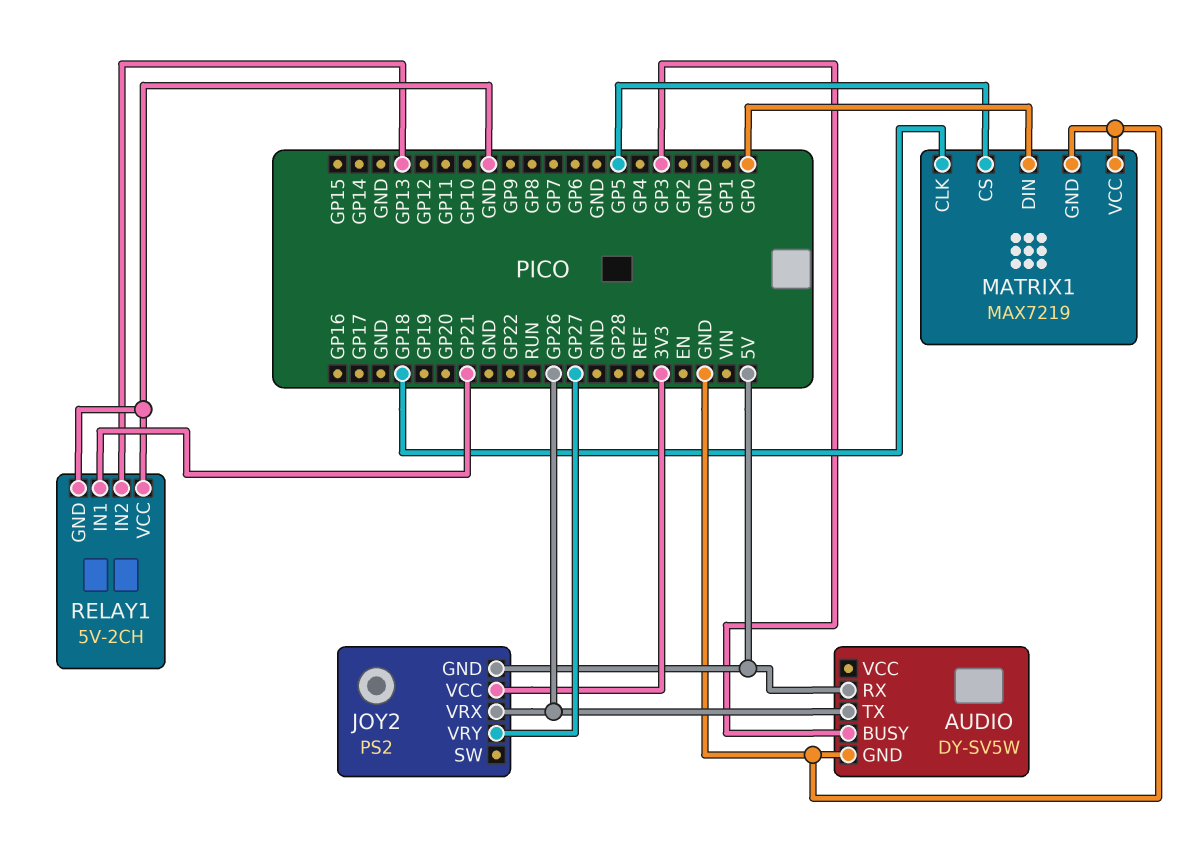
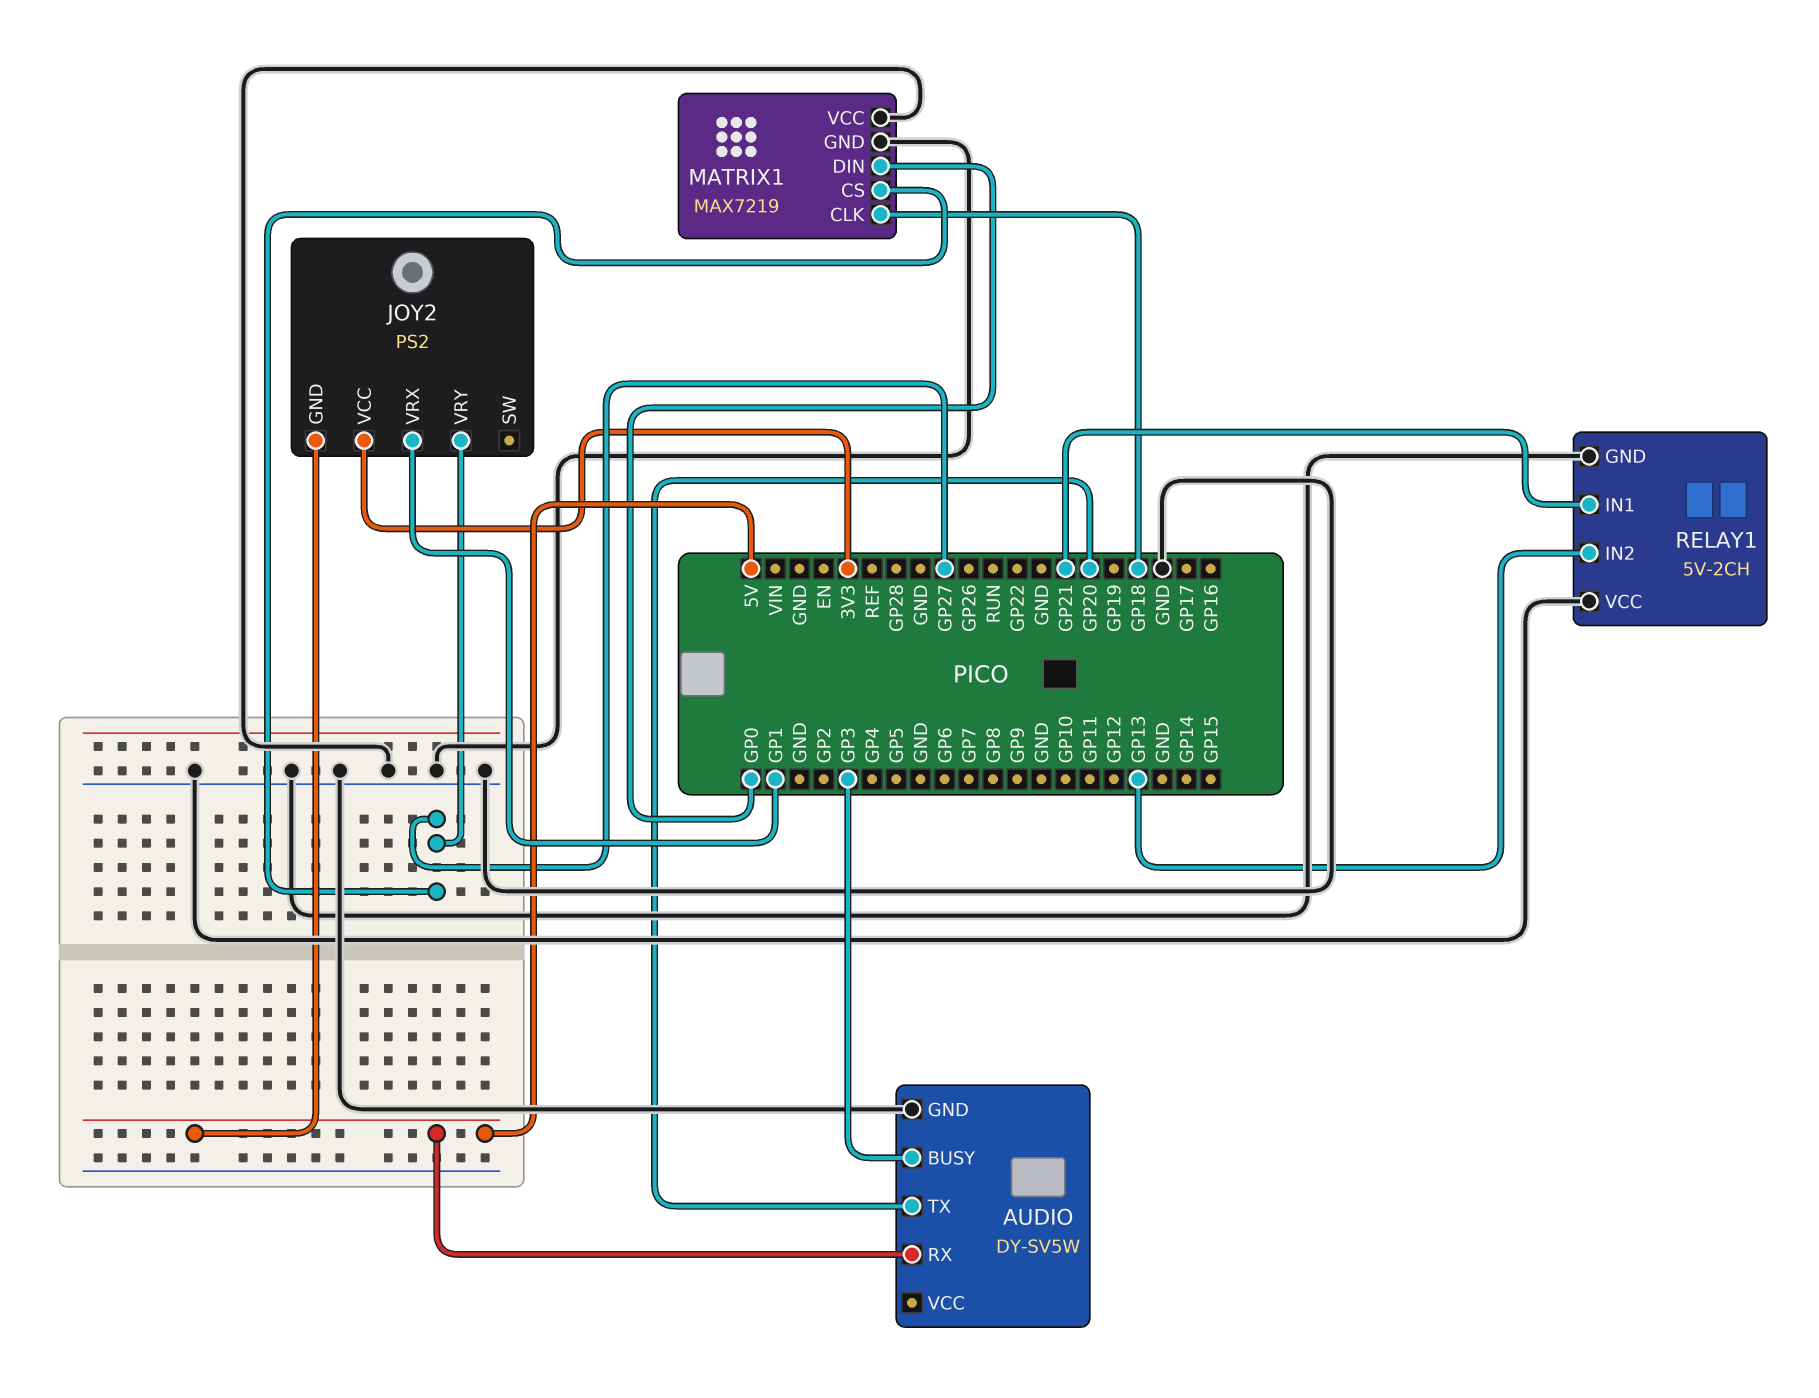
AUDIO pin TX: GP26 -> GP20
JOY2 pin VRX: GP26 -> GP1
MATRIX1 pin CS: GP5 -> GP27

